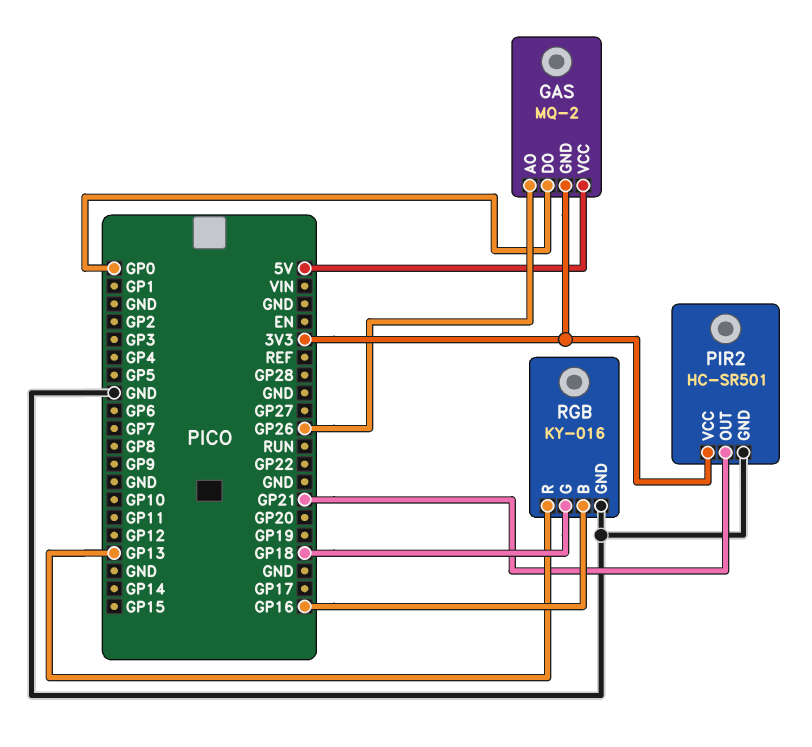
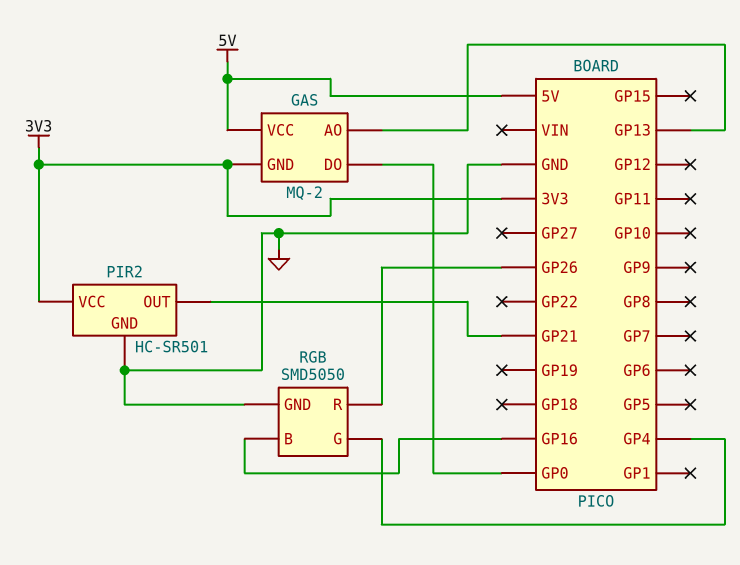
GAS pin AO: GP26 -> GP13
RGB: KY-016 -> SMD5050
RGB pin G: GP18 -> GP4
RGB pin R: GP13 -> GP26

